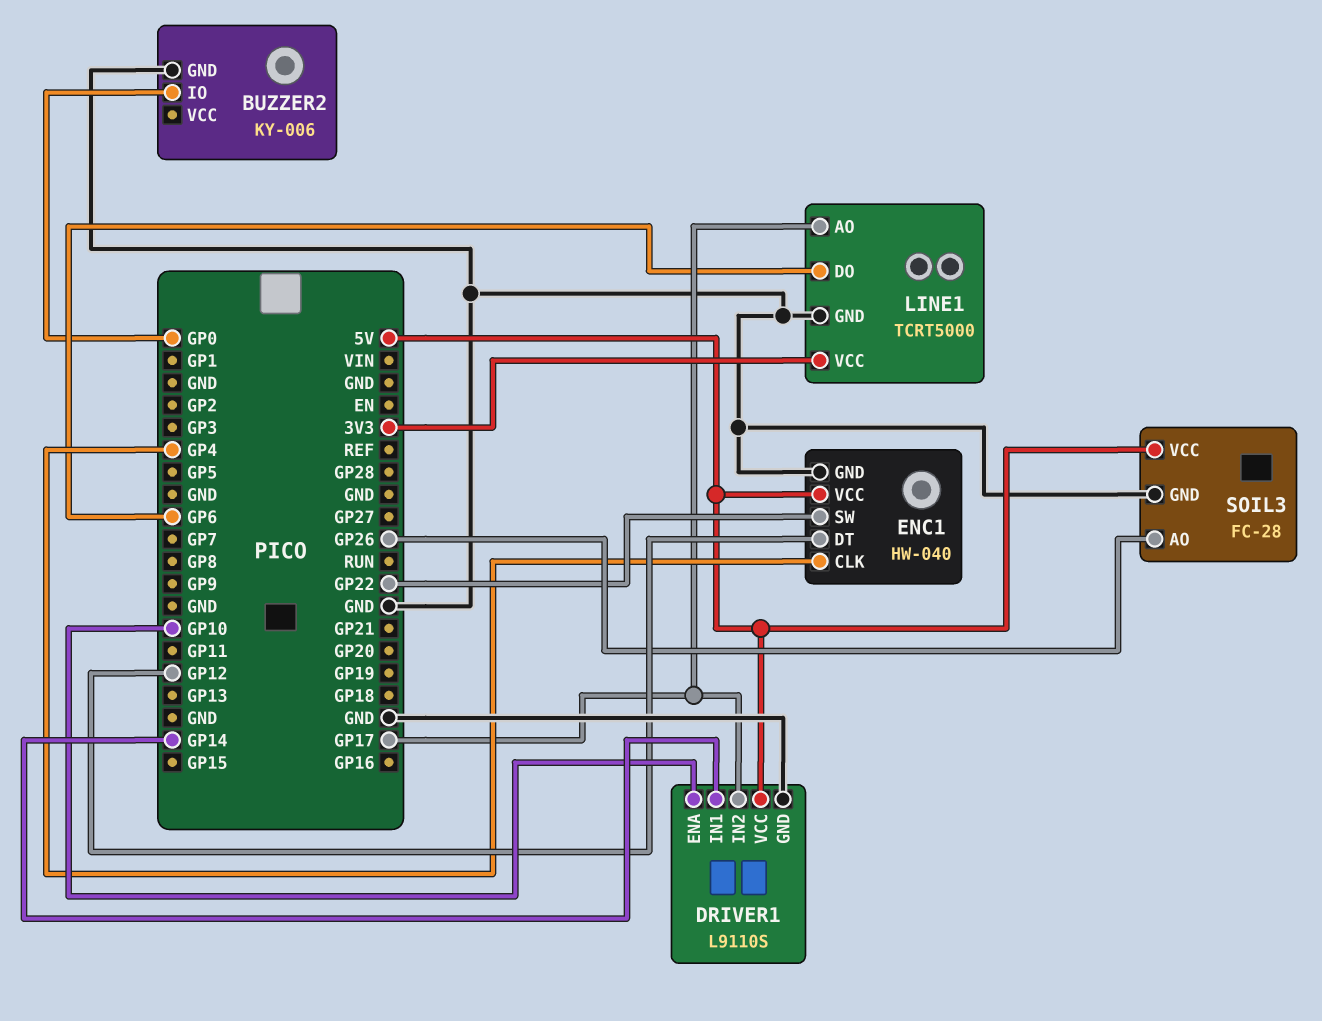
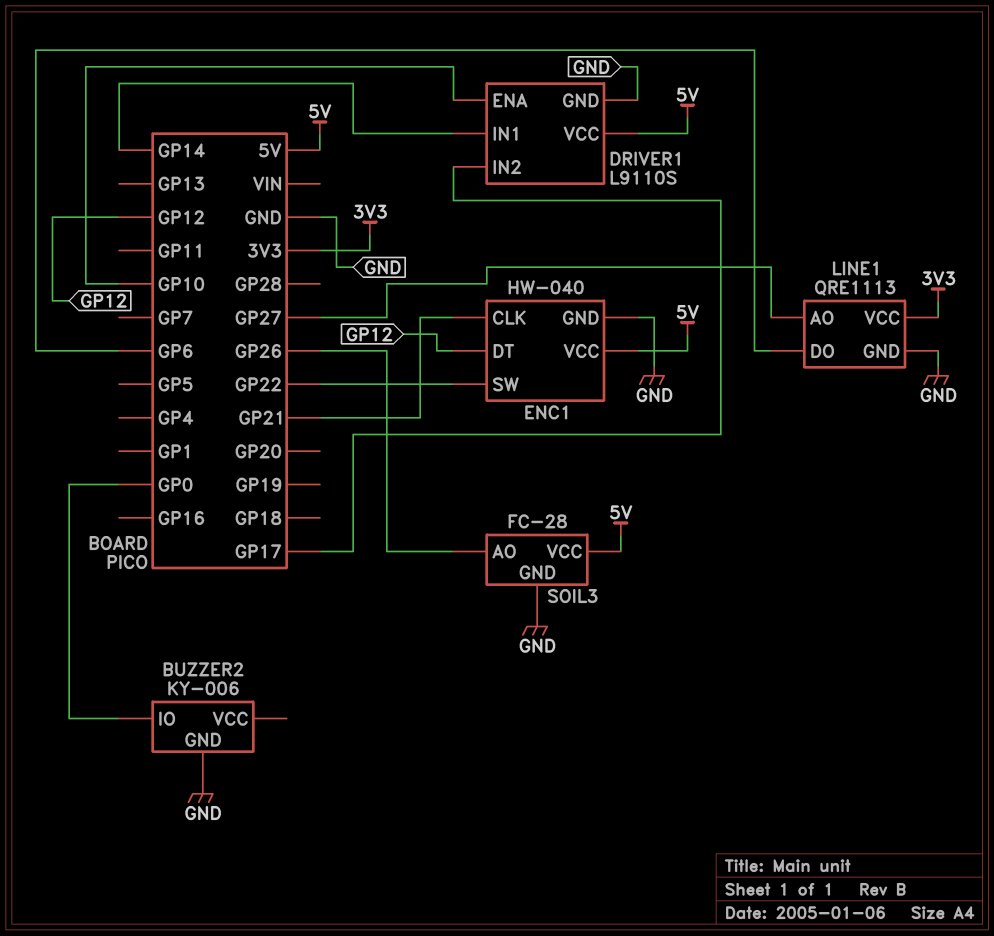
ENC1 pin CLK: GP4 -> GP21
LINE1: TCRT5000 -> QRE1113
LINE1 pin AO: GP17 -> GP27

